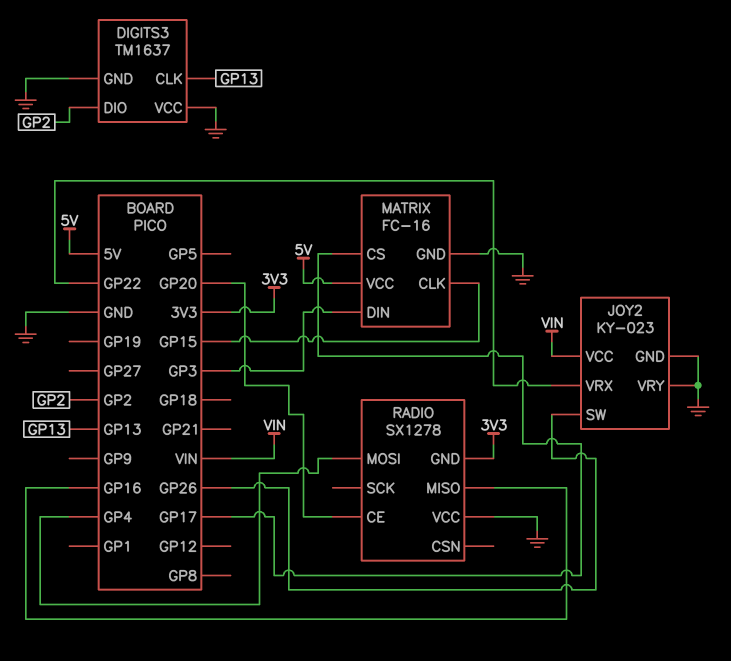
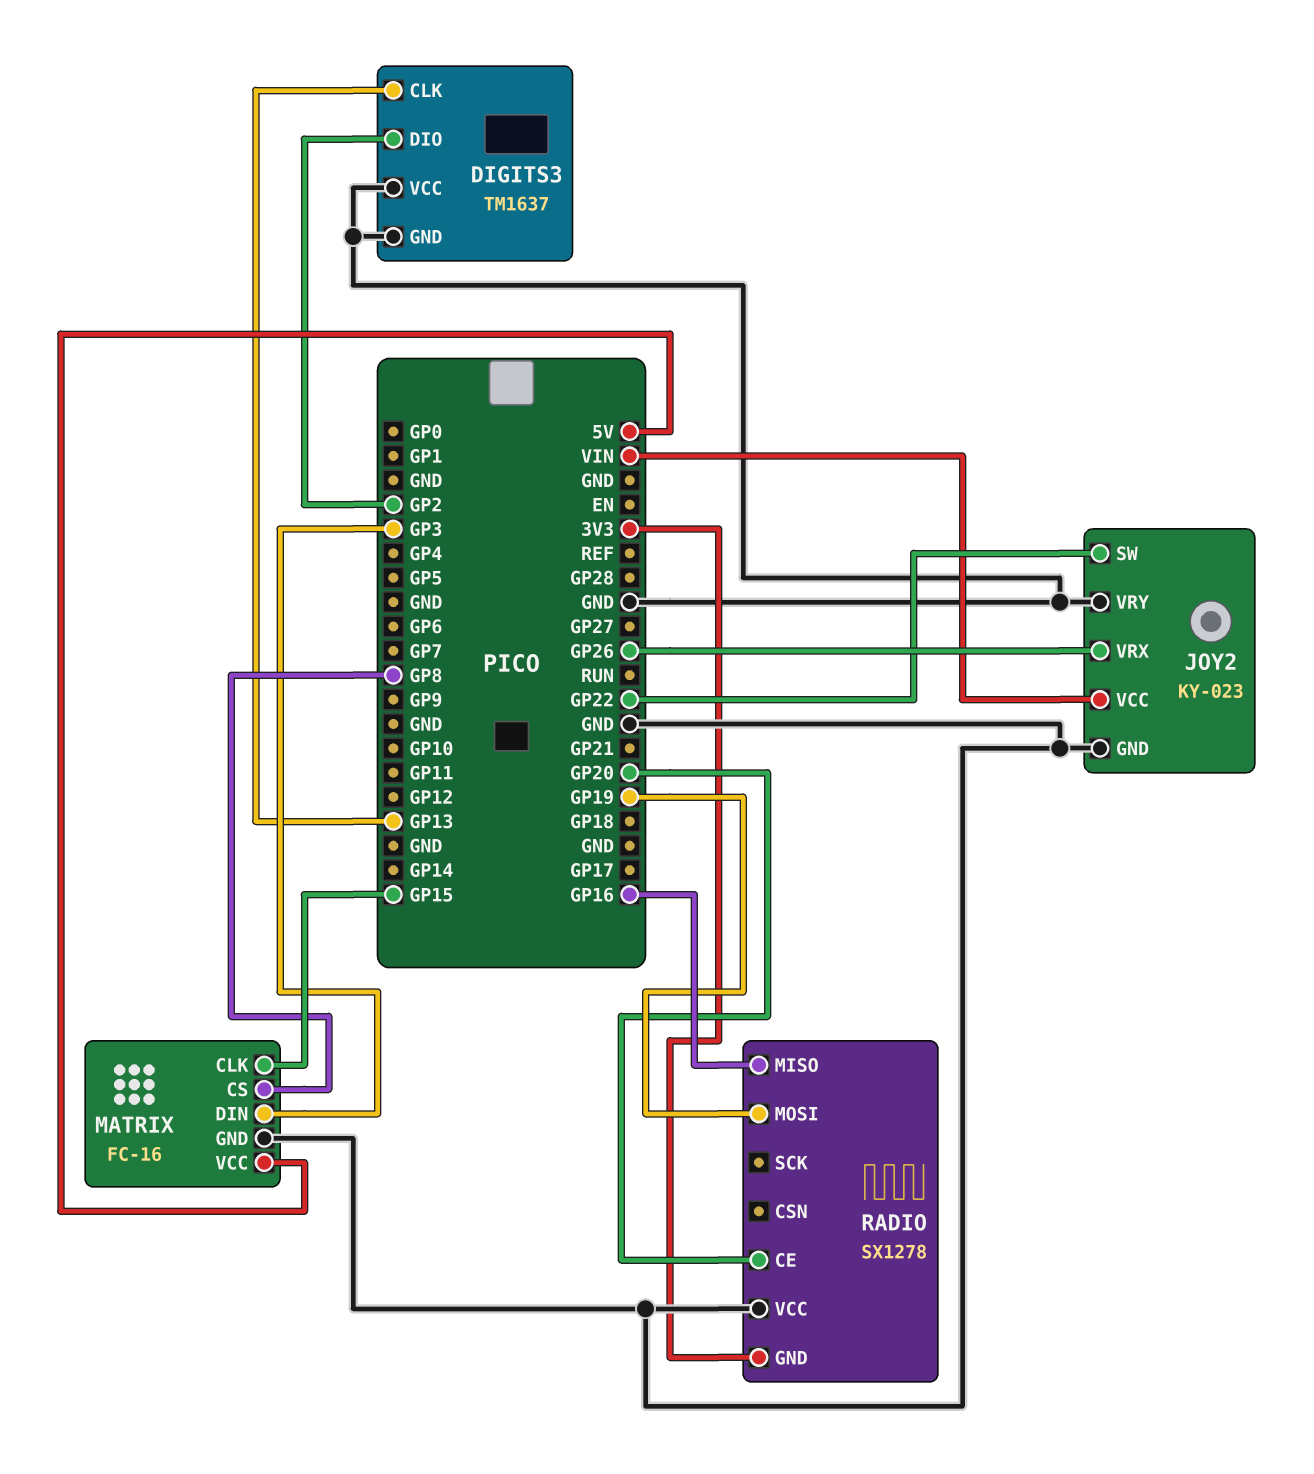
JOY2 pin SW: GP26 -> GP22
JOY2 pin VRX: GP22 -> GP26
MATRIX pin CS: GP17 -> GP8
RADIO pin MOSI: GP4 -> GP19

